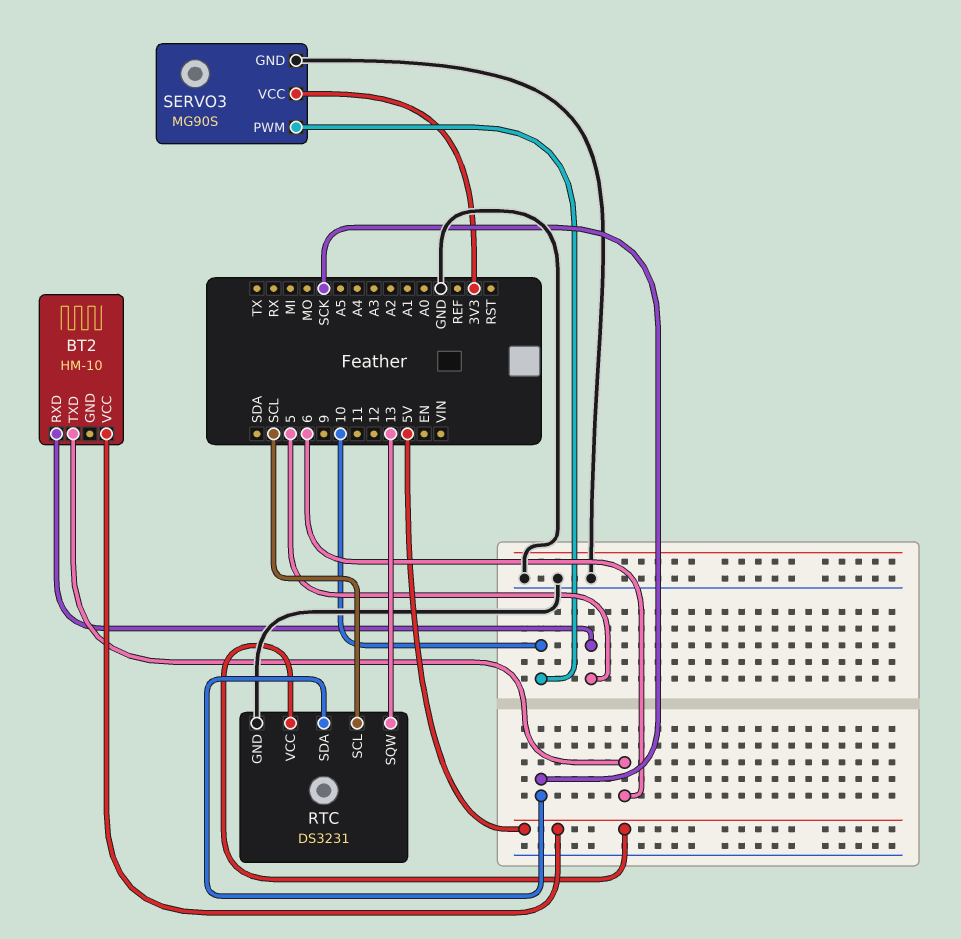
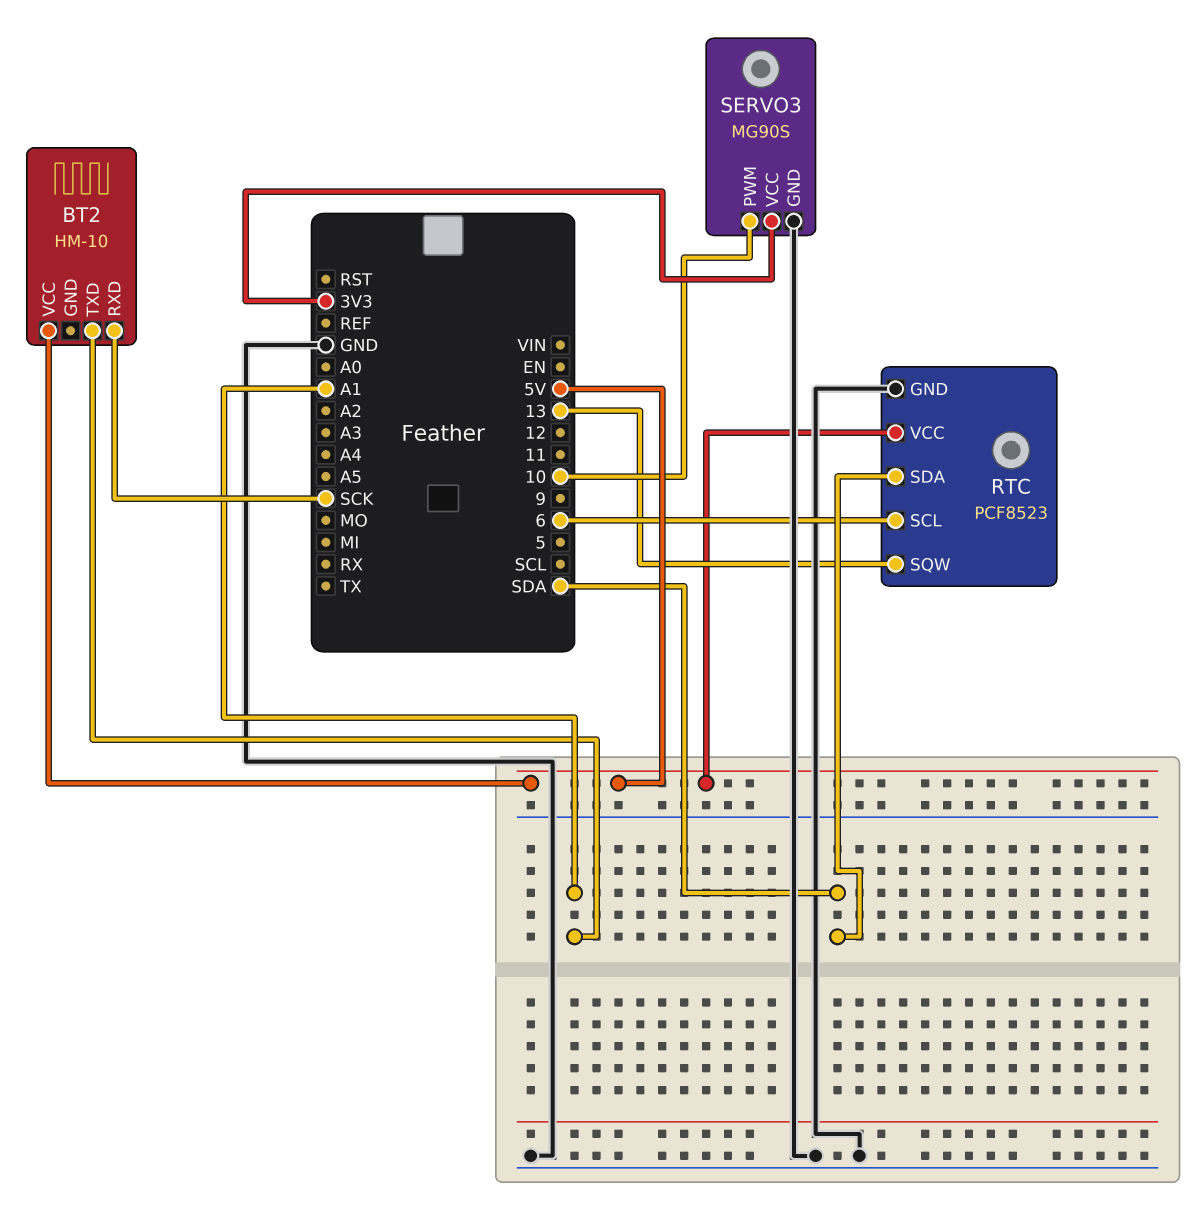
BT2 pin RXD: 5 -> SCK
BT2 pin TXD: 6 -> A1
RTC: DS3231 -> PCF8523
RTC pin SCL: SCL -> 6
RTC pin SDA: SCK -> SDA

